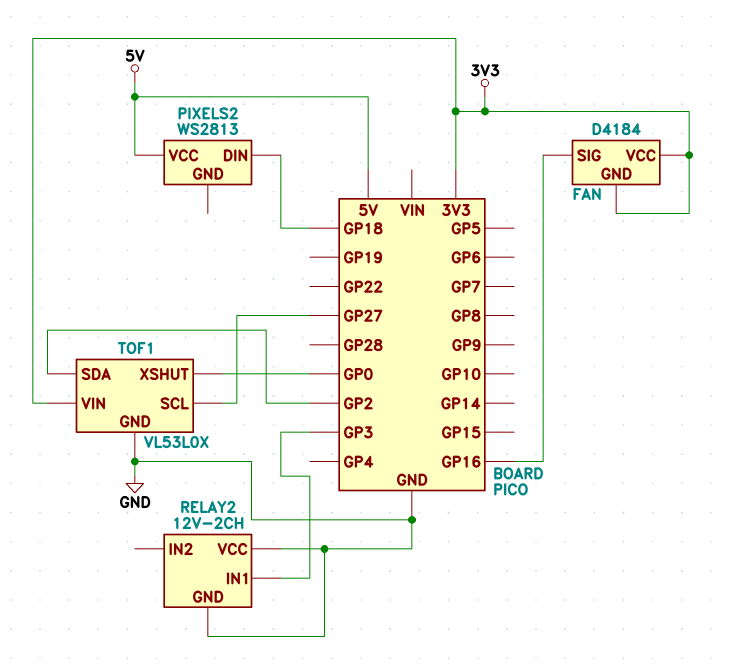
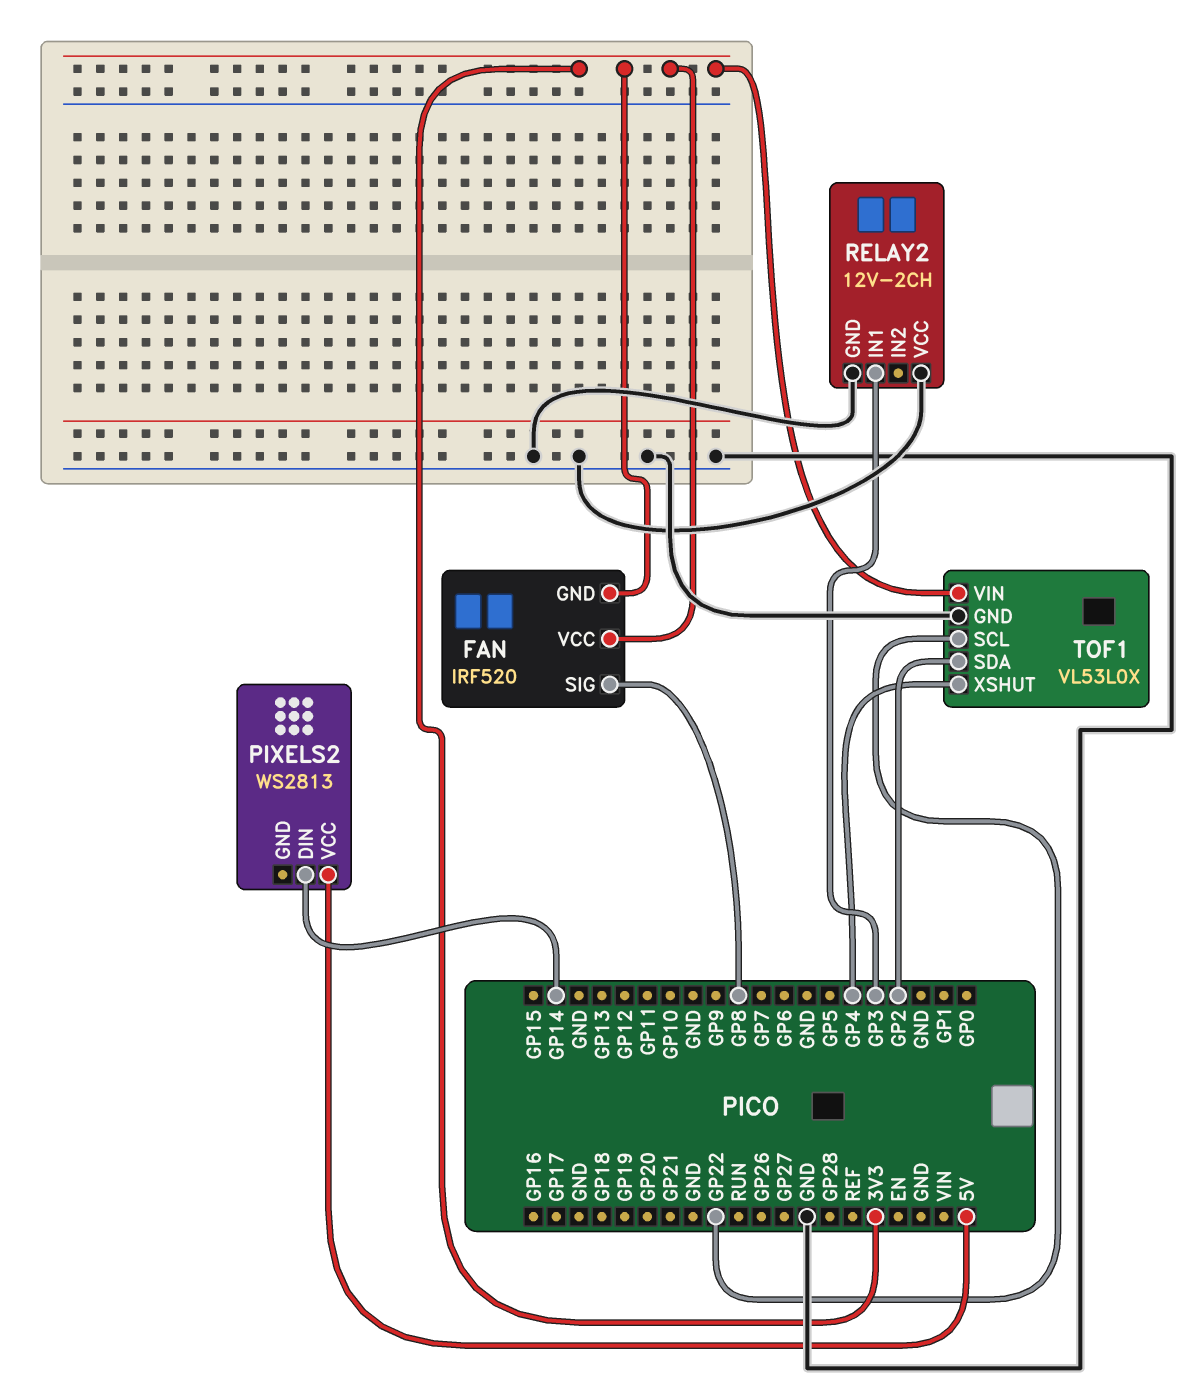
FAN: D4184 -> IRF520
FAN pin SIG: GP16 -> GP8
PIXELS2 pin DIN: GP18 -> GP14
TOF1 pin SCL: GP27 -> GP22
TOF1 pin XSHUT: GP0 -> GP4

